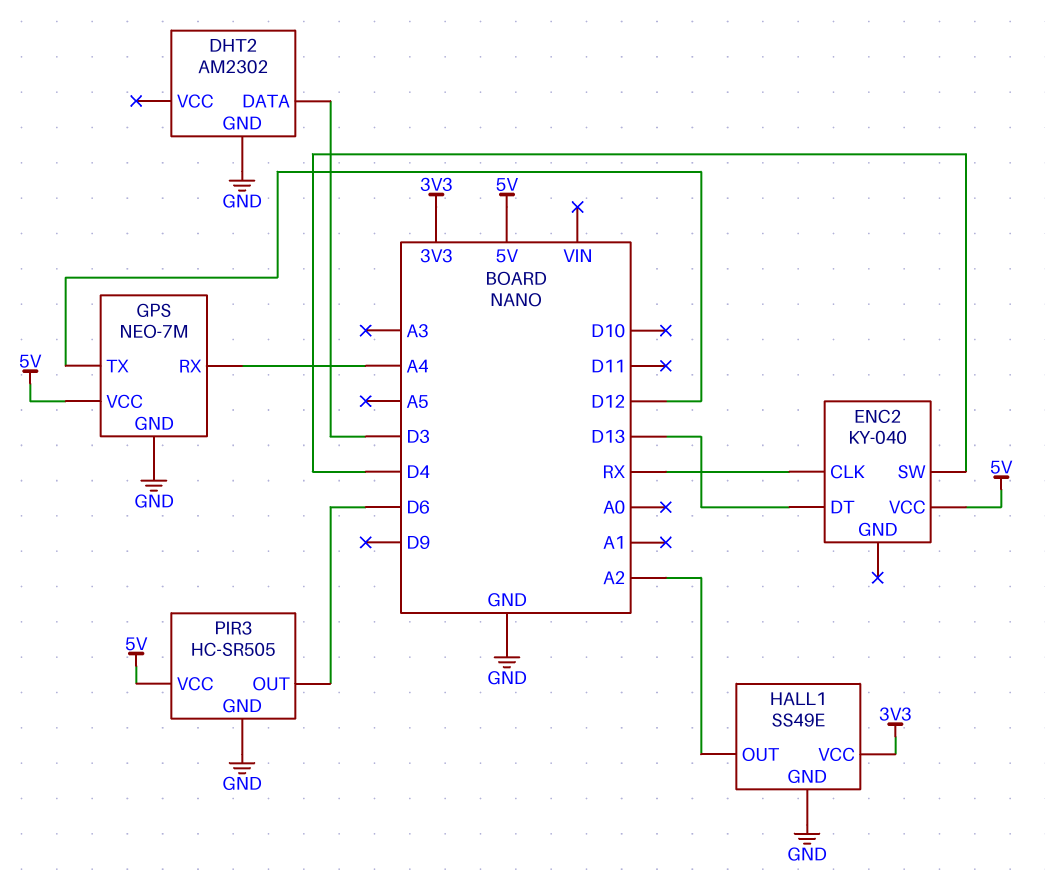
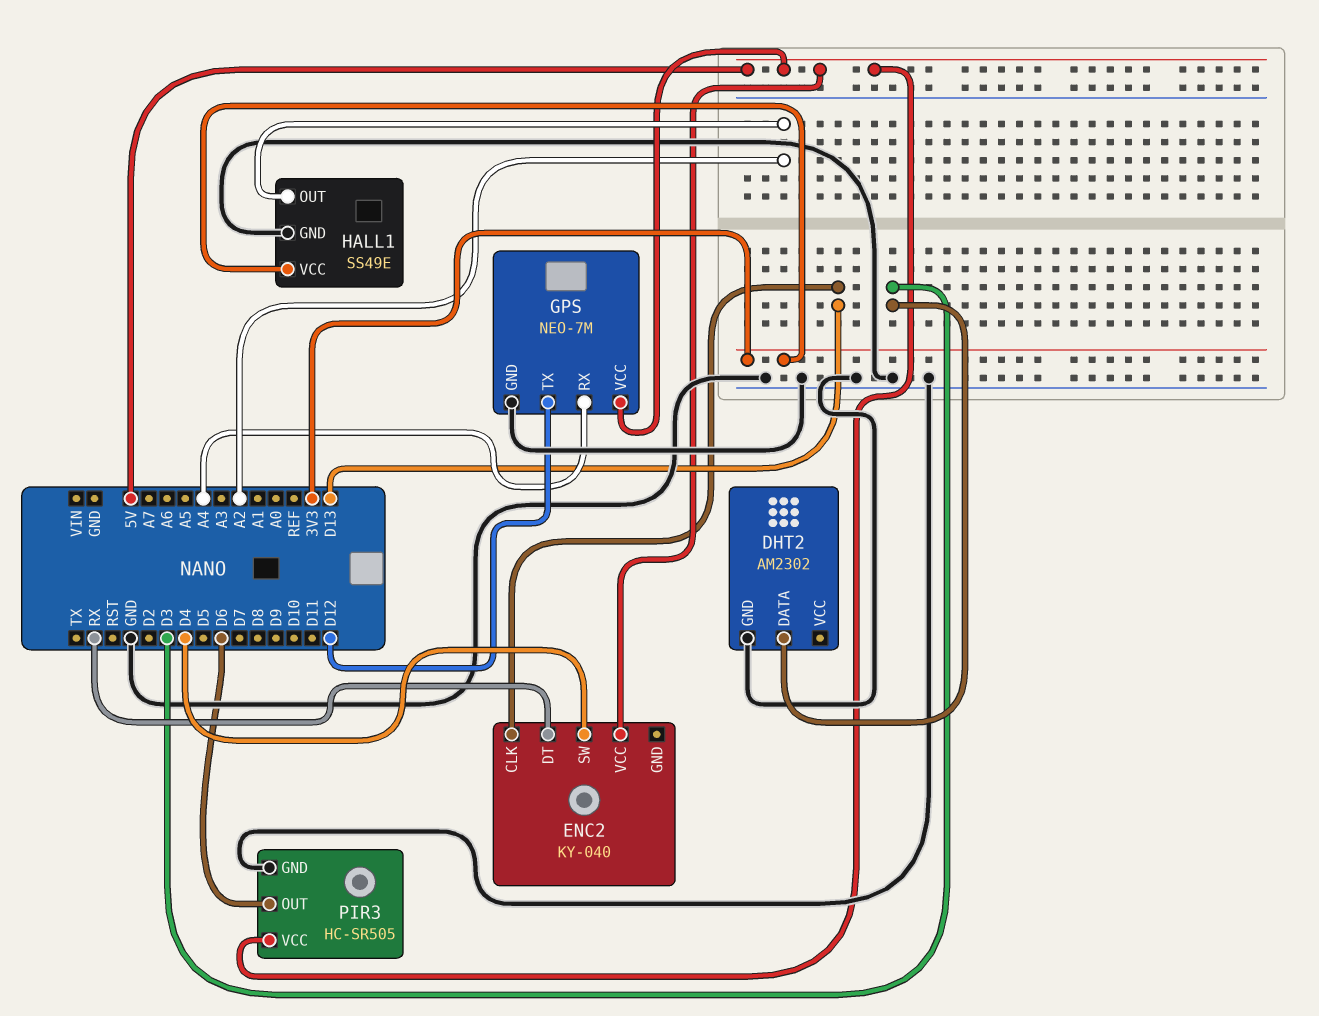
ENC2 pin CLK: RX -> D13
ENC2 pin DT: D13 -> RX

